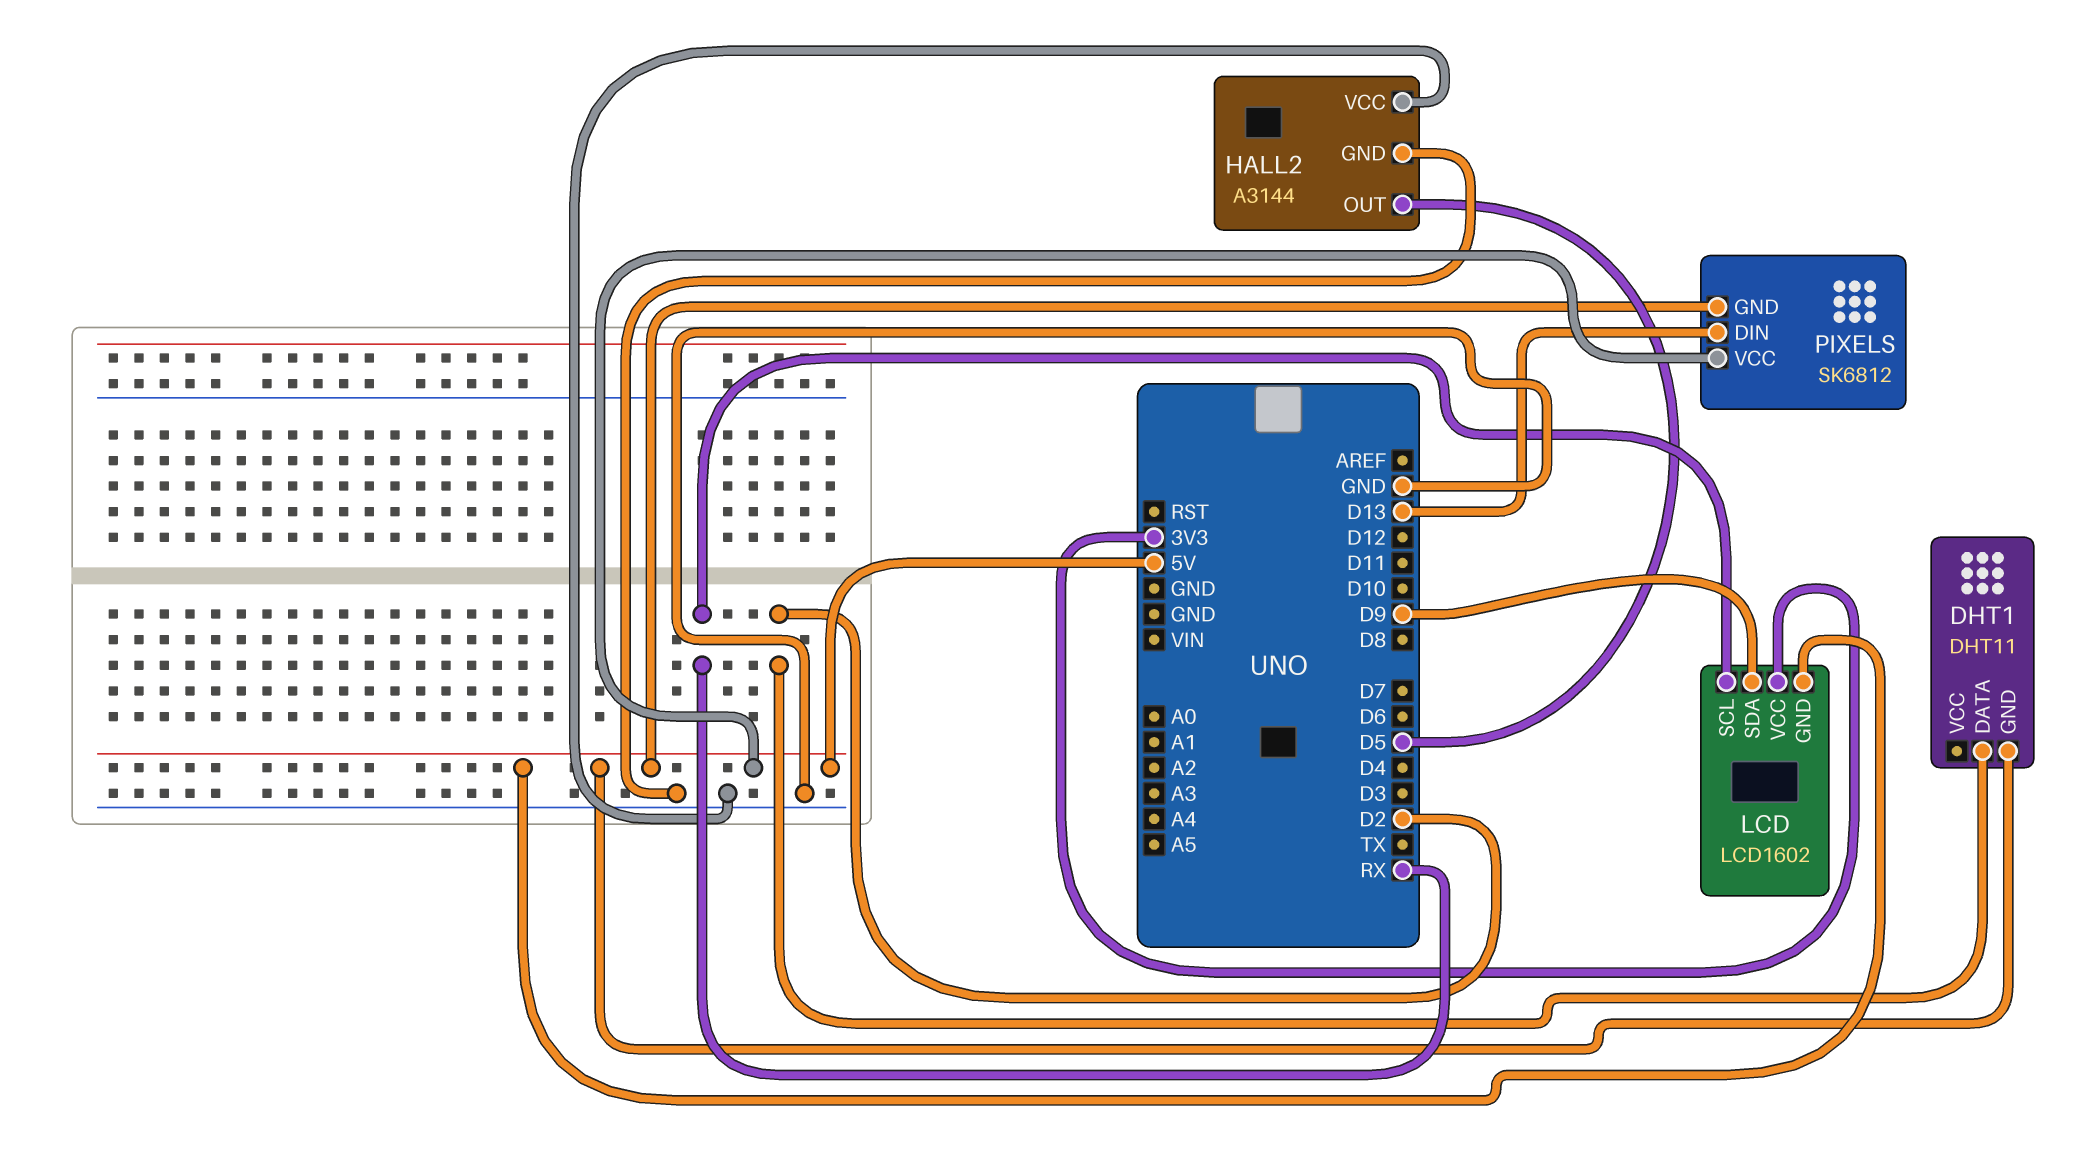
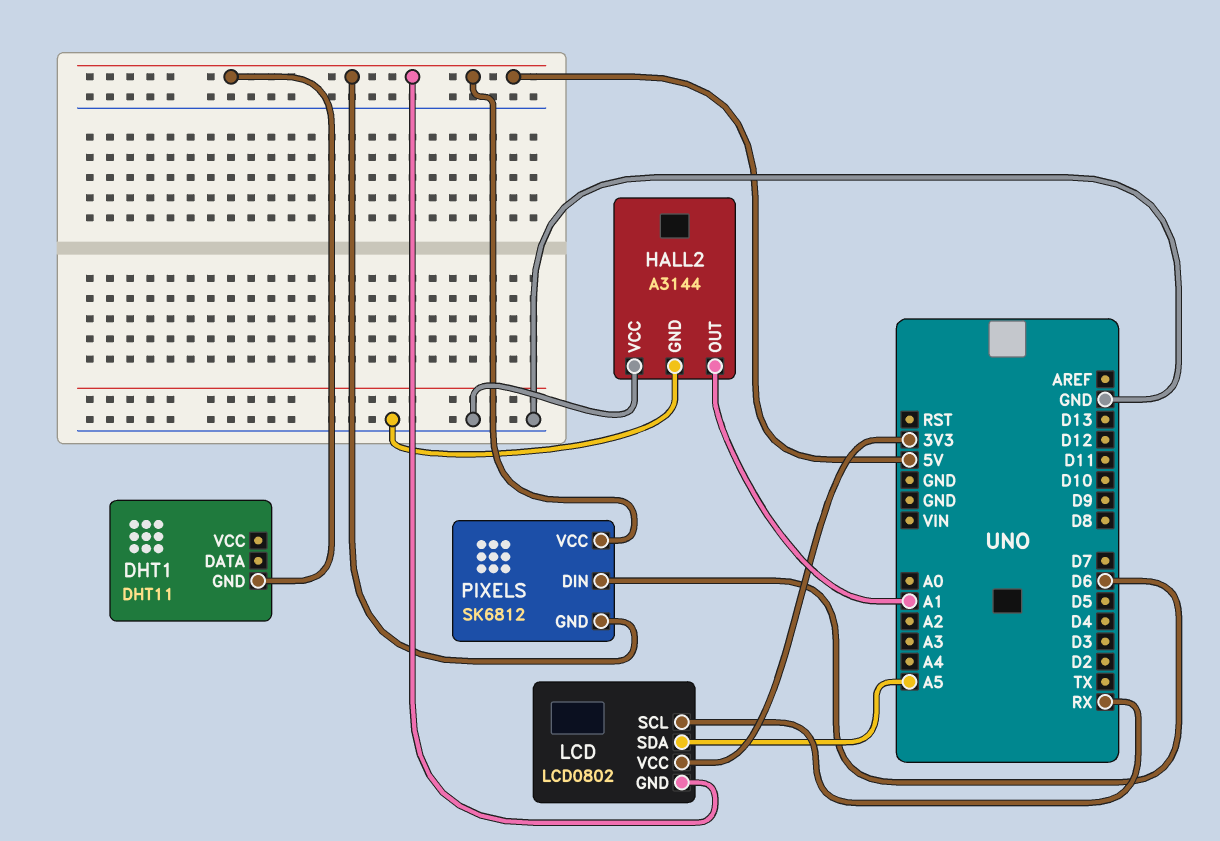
DHT1 pin DATA: D2 -> none
HALL2 pin OUT: D5 -> A1
LCD: LCD1602 -> LCD0802
LCD pin SDA: D9 -> A5
PIXELS pin DIN: D13 -> D6

